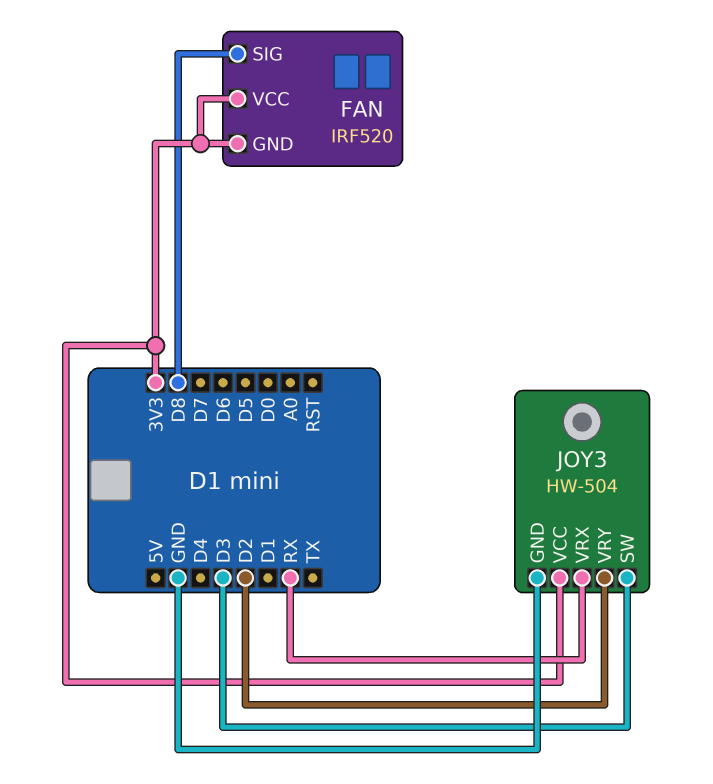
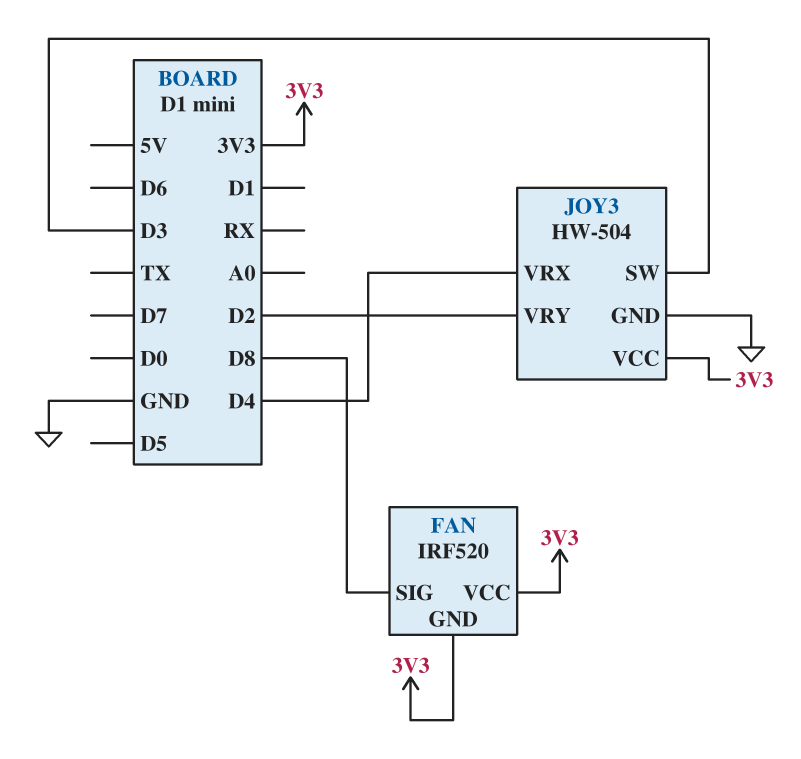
JOY3 pin VRX: RX -> D4

